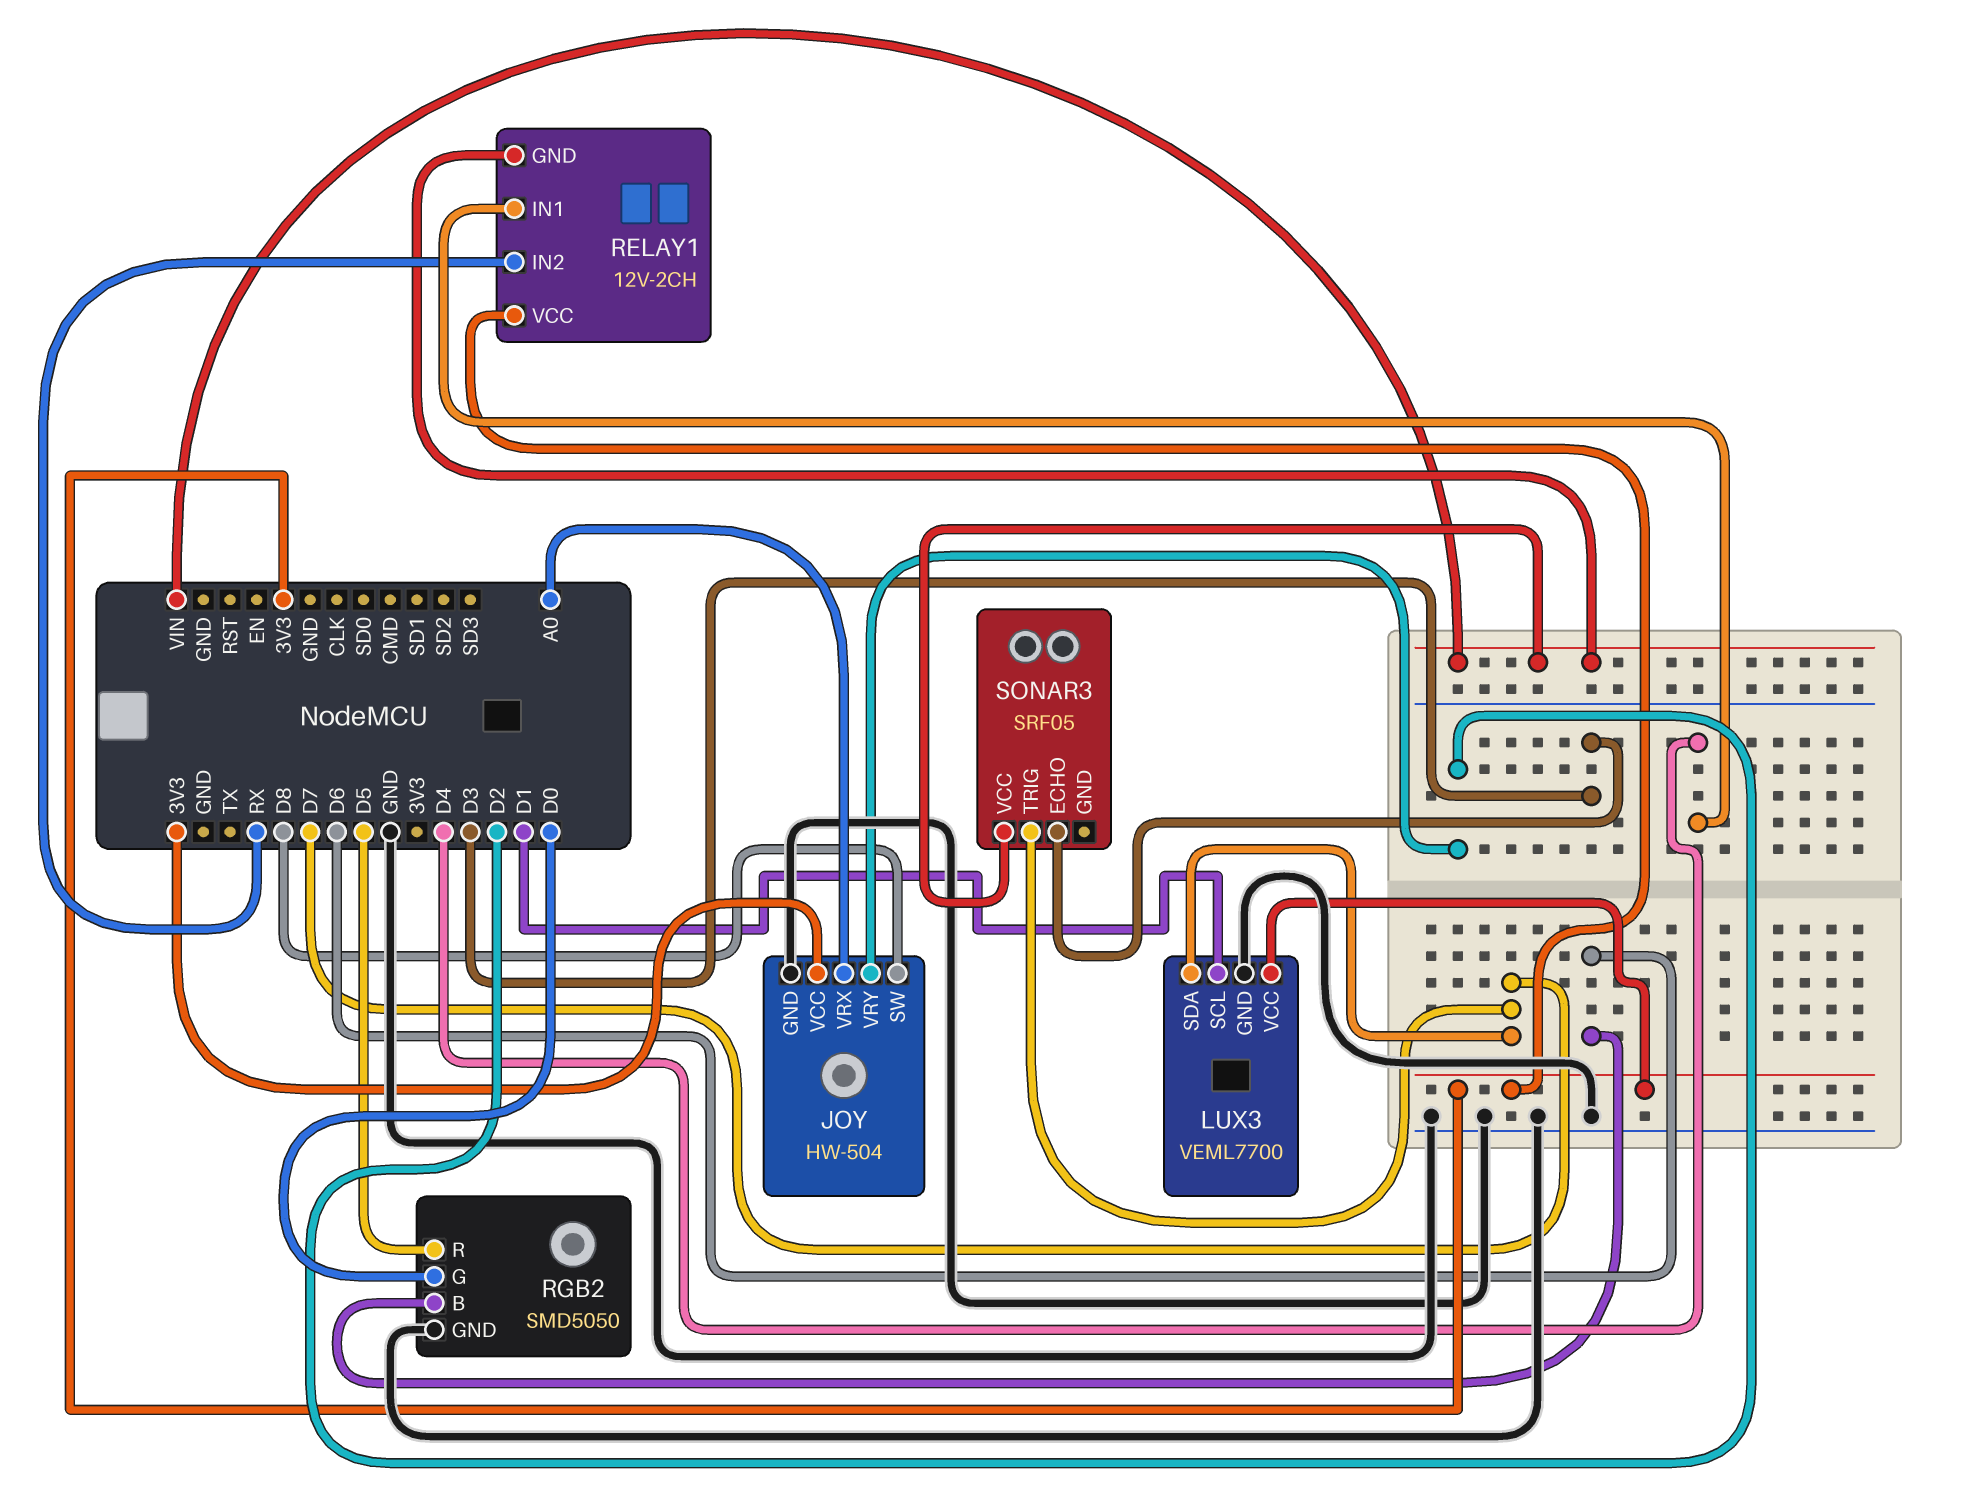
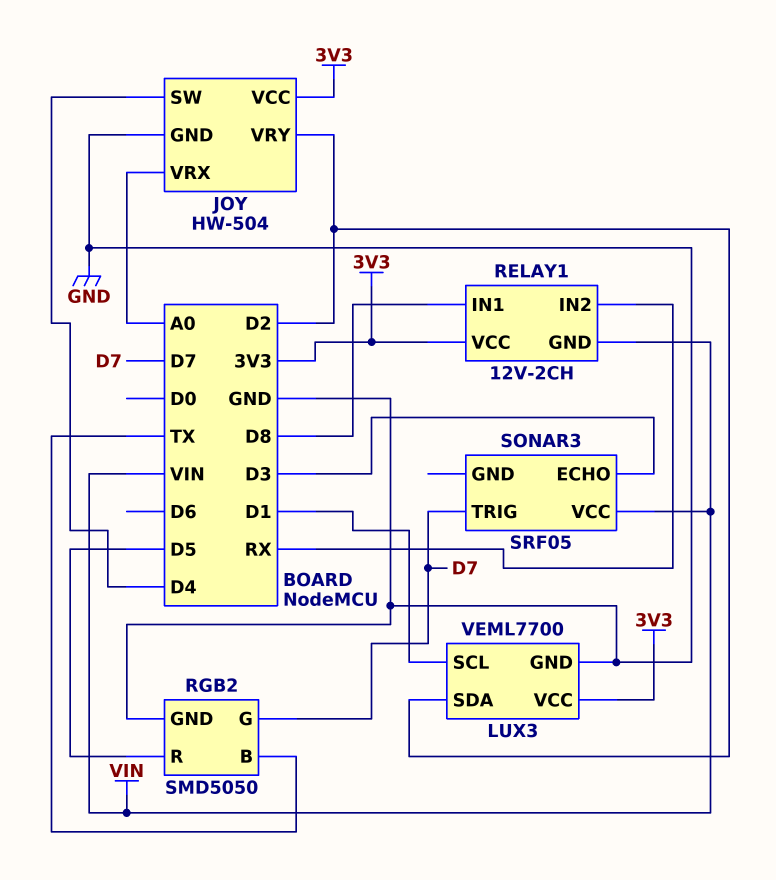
JOY pin SW: D8 -> D4
LUX3 pin SDA: D7 -> D2
RELAY1 pin IN1: D4 -> D8
RGB2 pin B: D6 -> TX
RGB2 pin G: D0 -> D7

